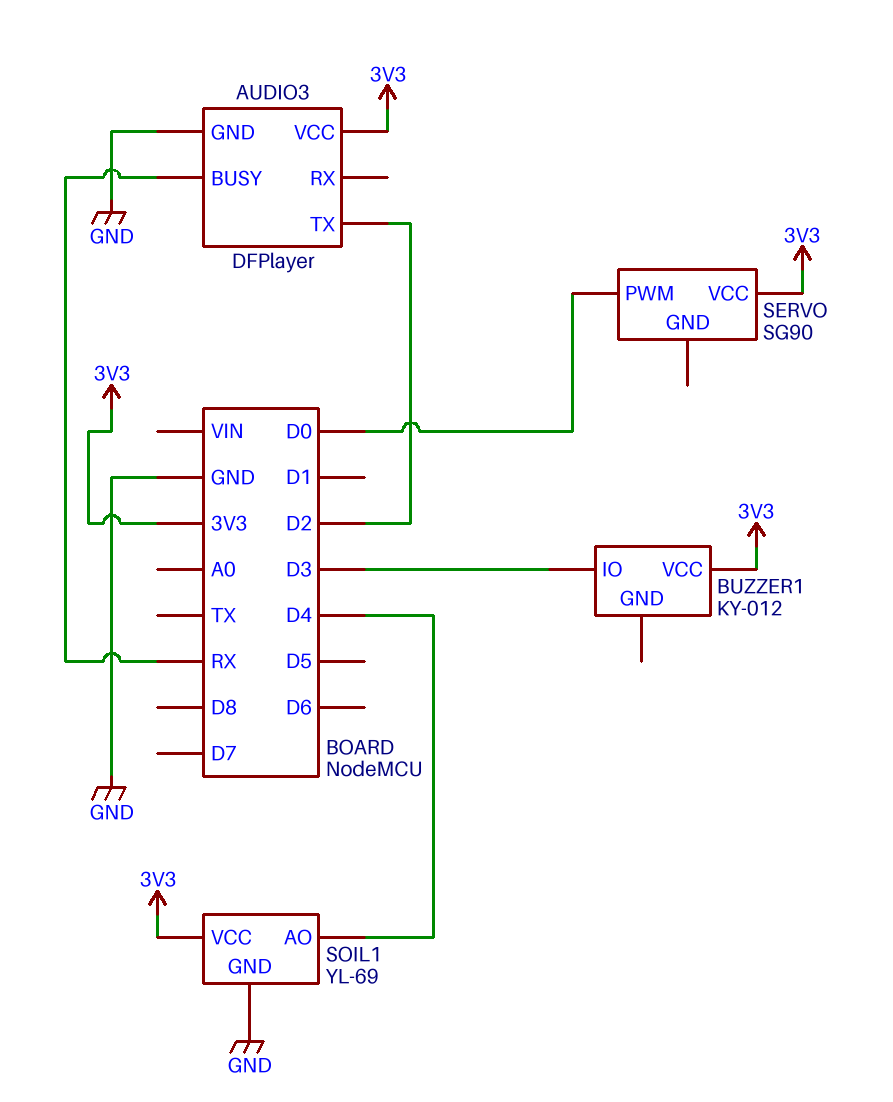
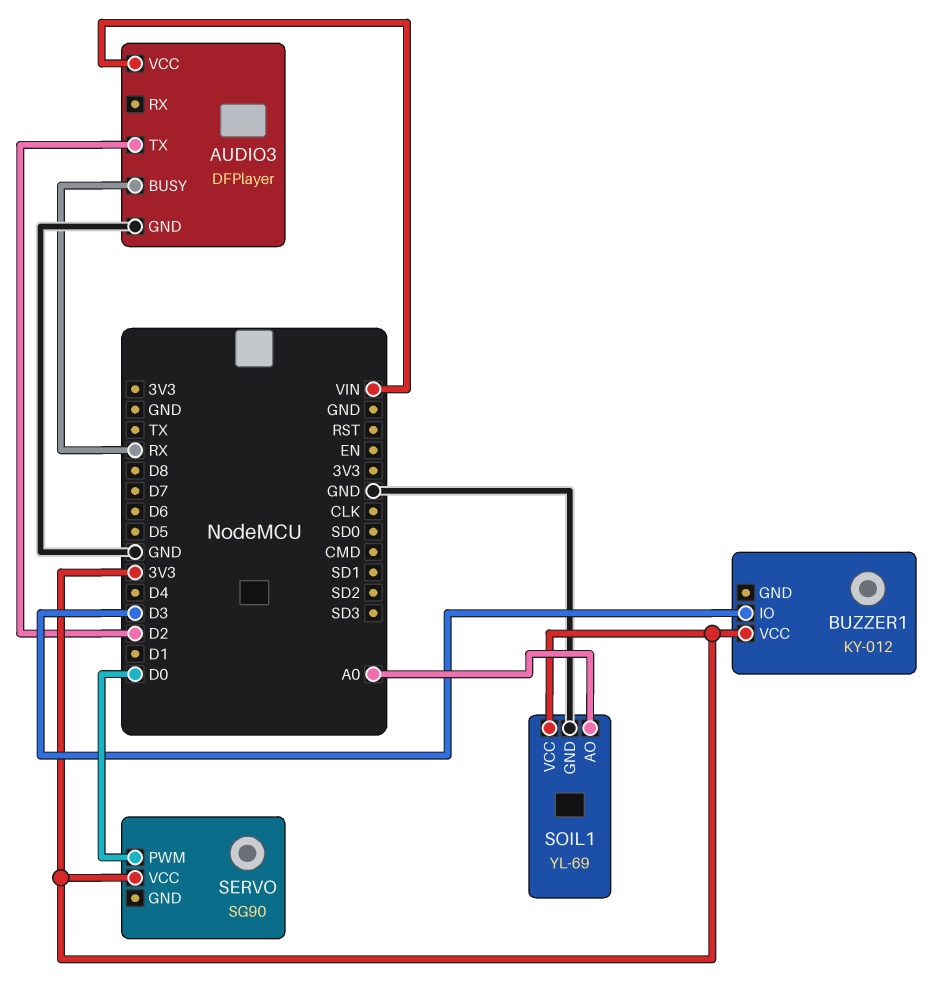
AUDIO3 pin VCC: 3V3 -> VIN
SOIL1 pin AO: D4 -> A0

